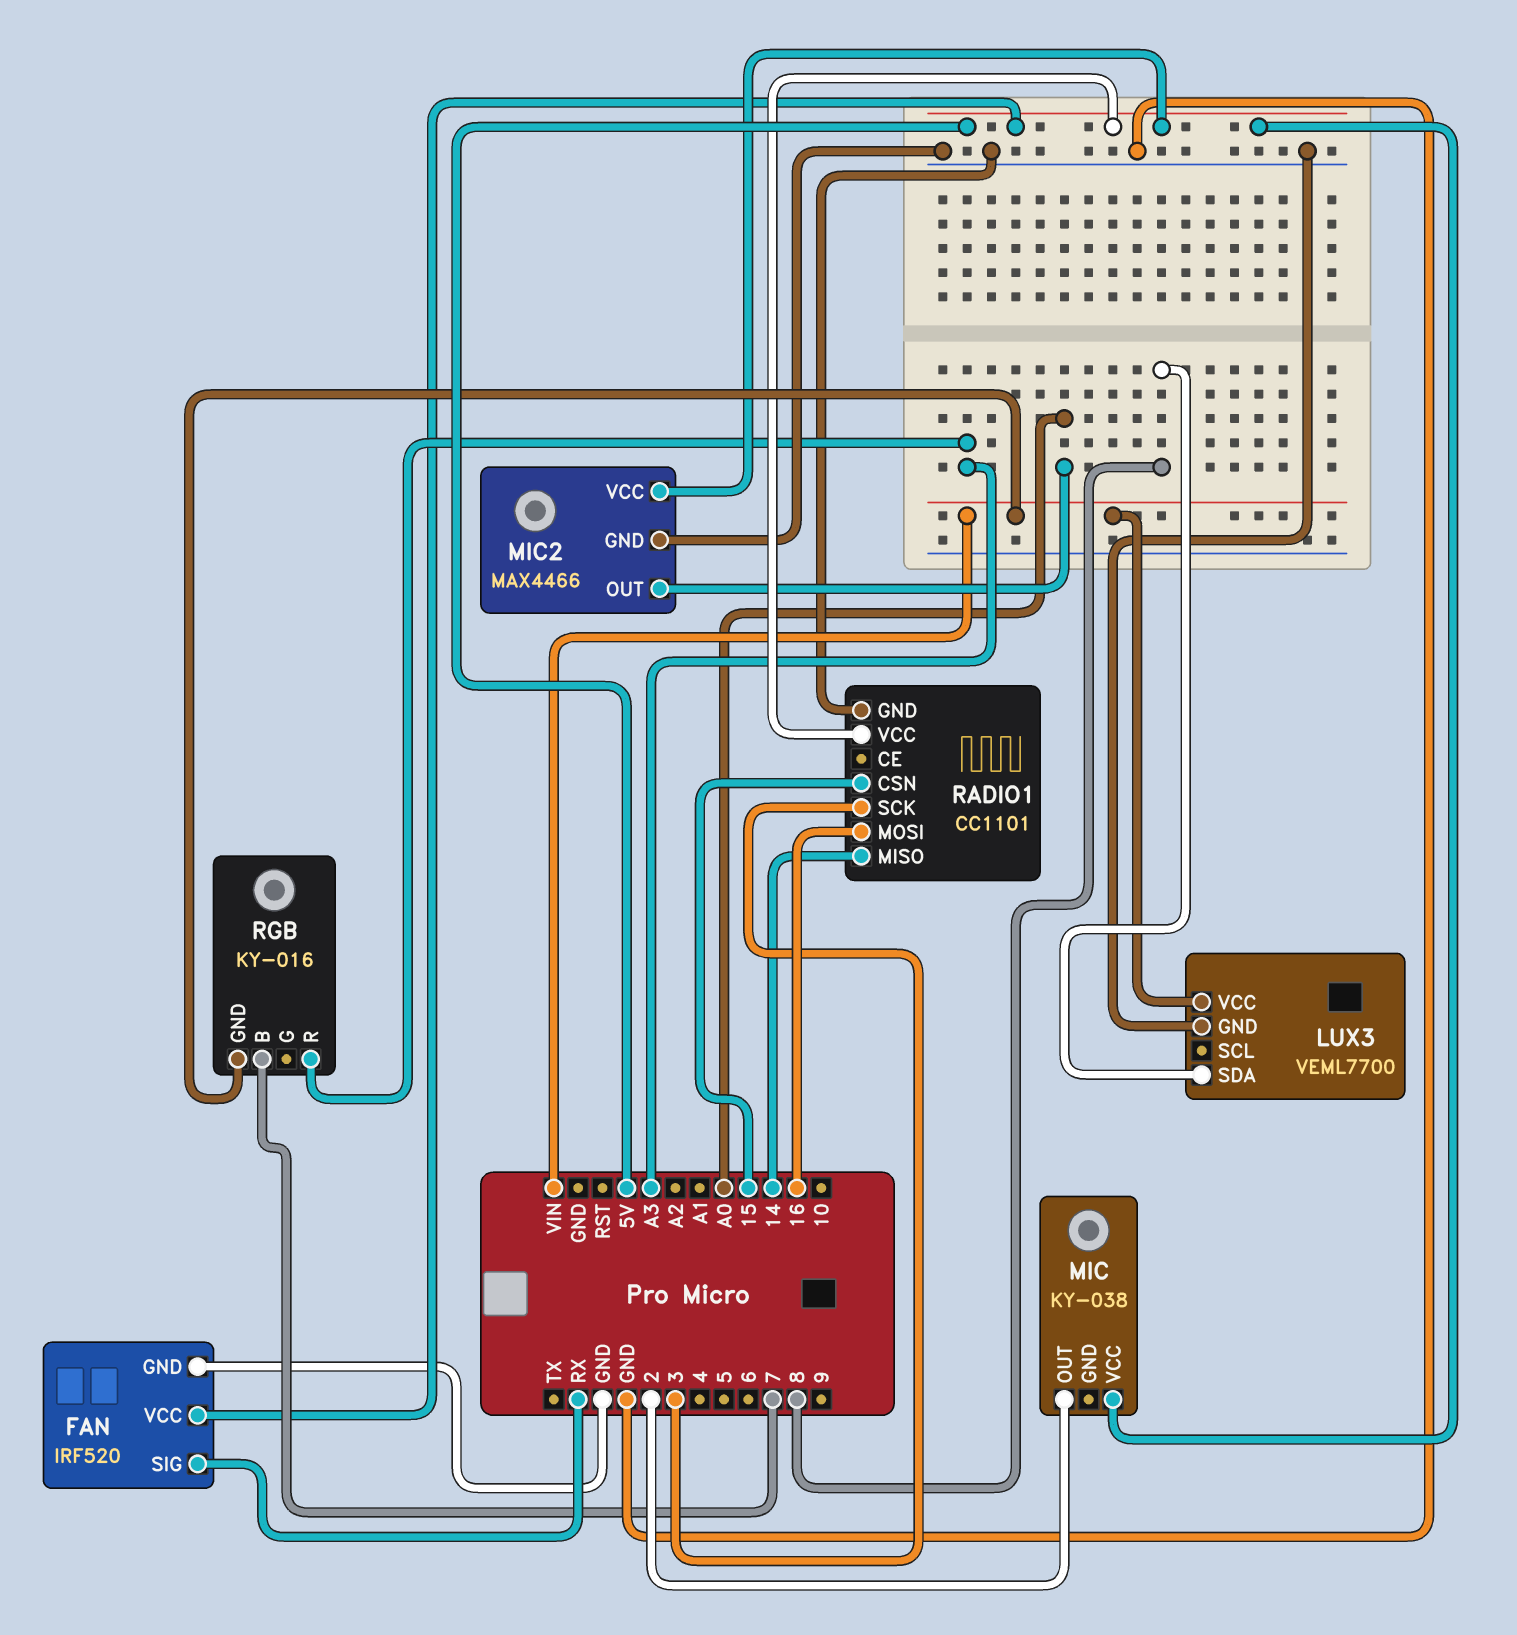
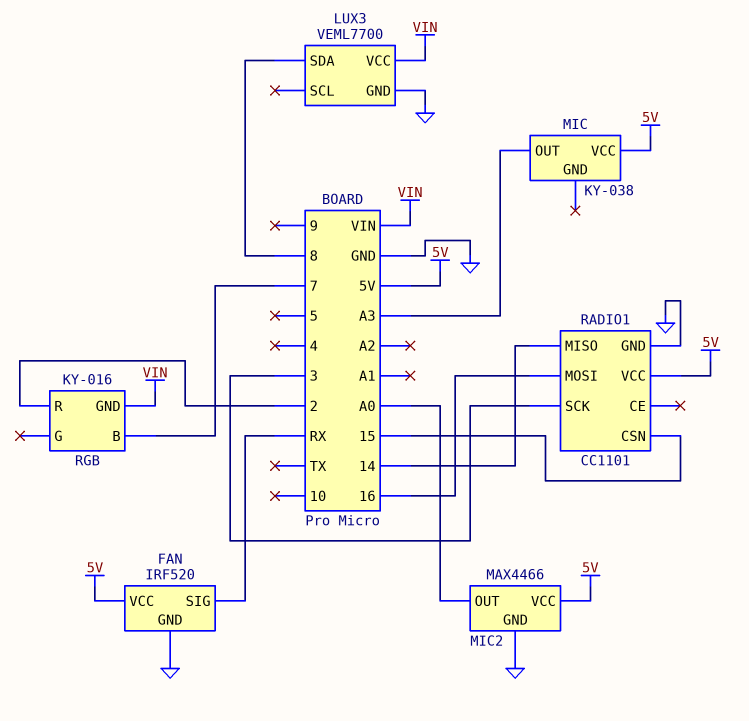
MIC pin OUT: 2 -> A3
RGB pin R: A3 -> 2

